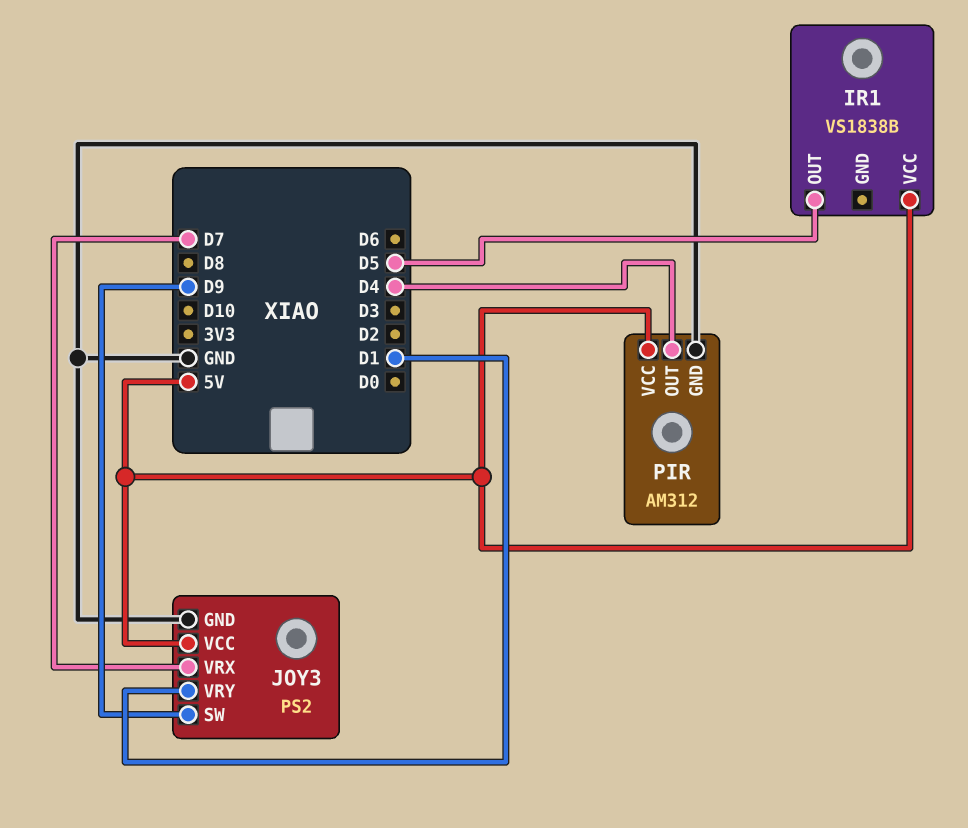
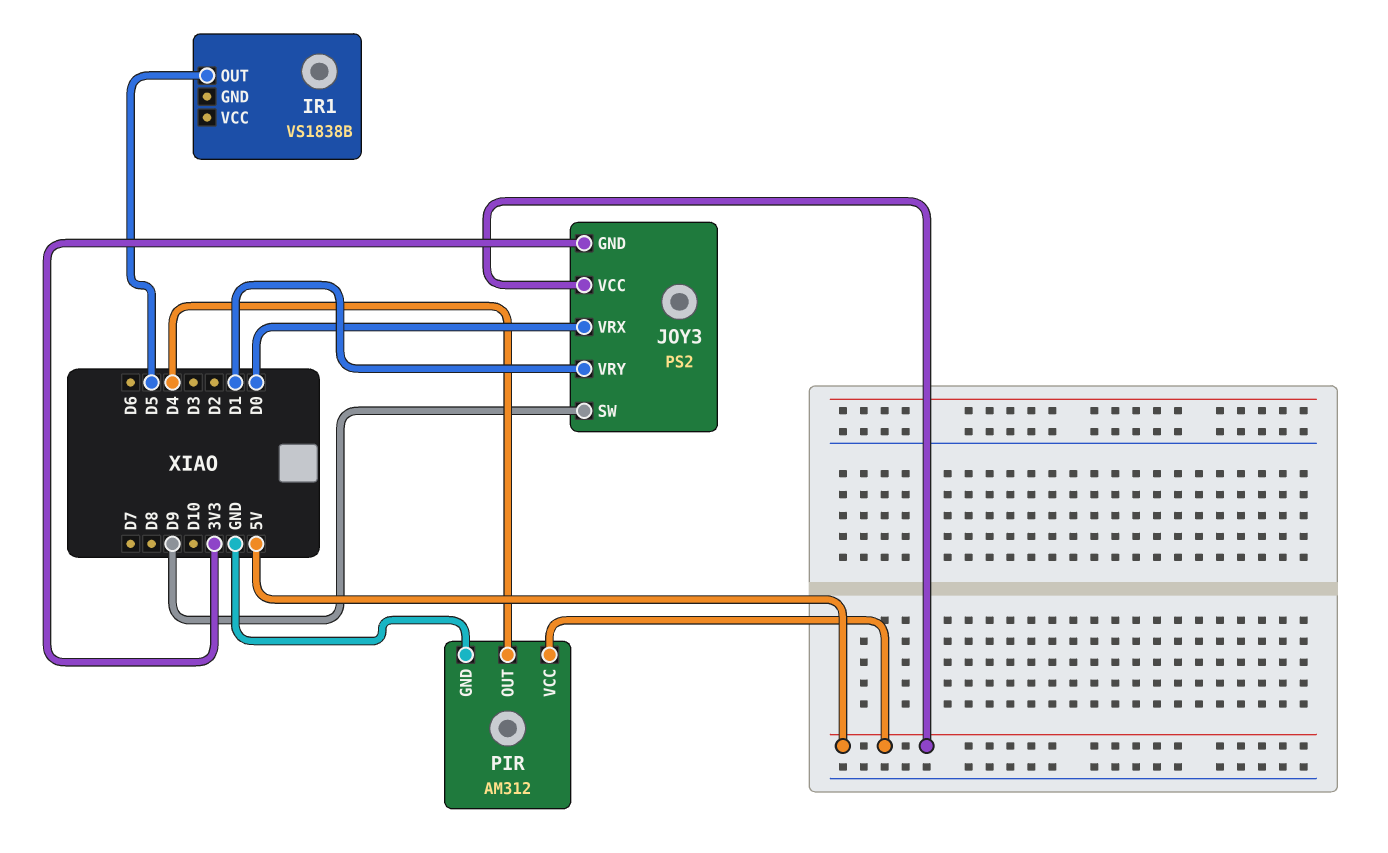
IR1 pin VCC: 5V -> none
JOY3 pin GND: GND -> 3V3
JOY3 pin VRX: D7 -> D0

